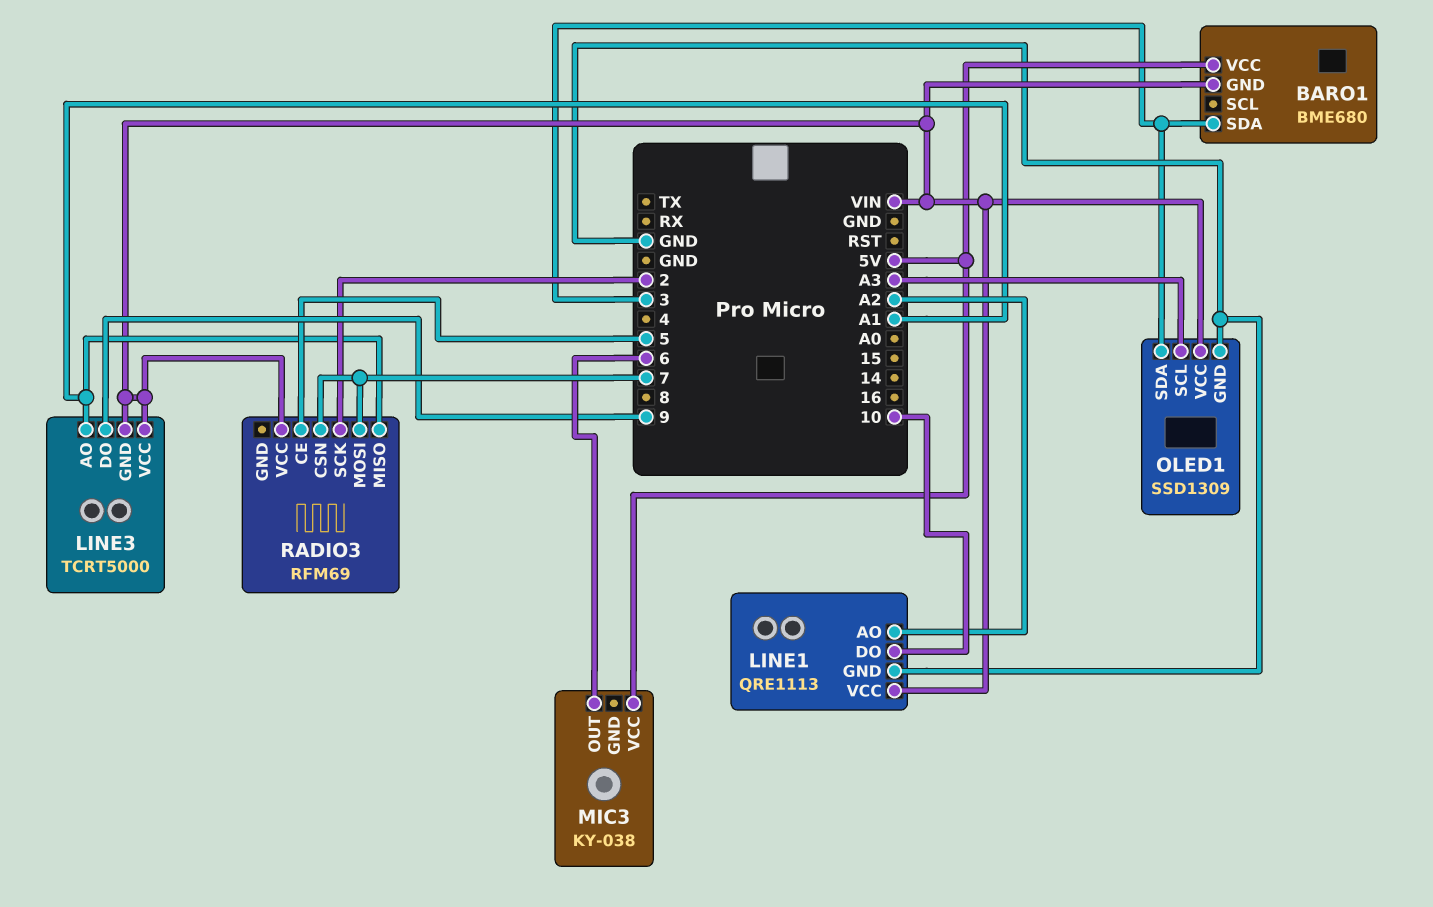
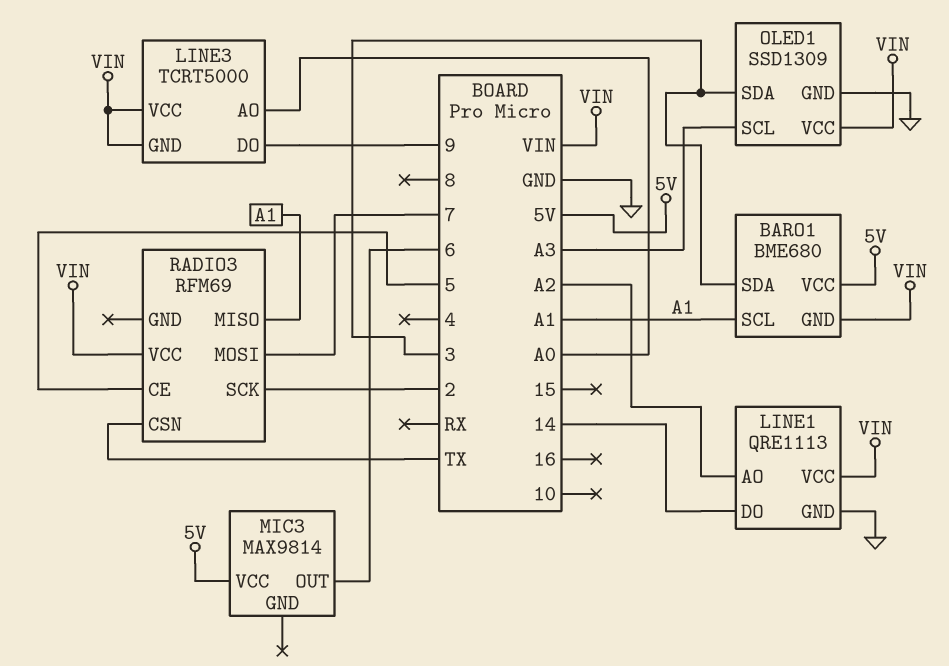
BARO1 pin SCL: none -> A1
LINE1 pin DO: 10 -> 14
LINE3 pin AO: A1 -> A0
MIC3: KY-038 -> MAX9814
RADIO3 pin CSN: 7 -> TX

